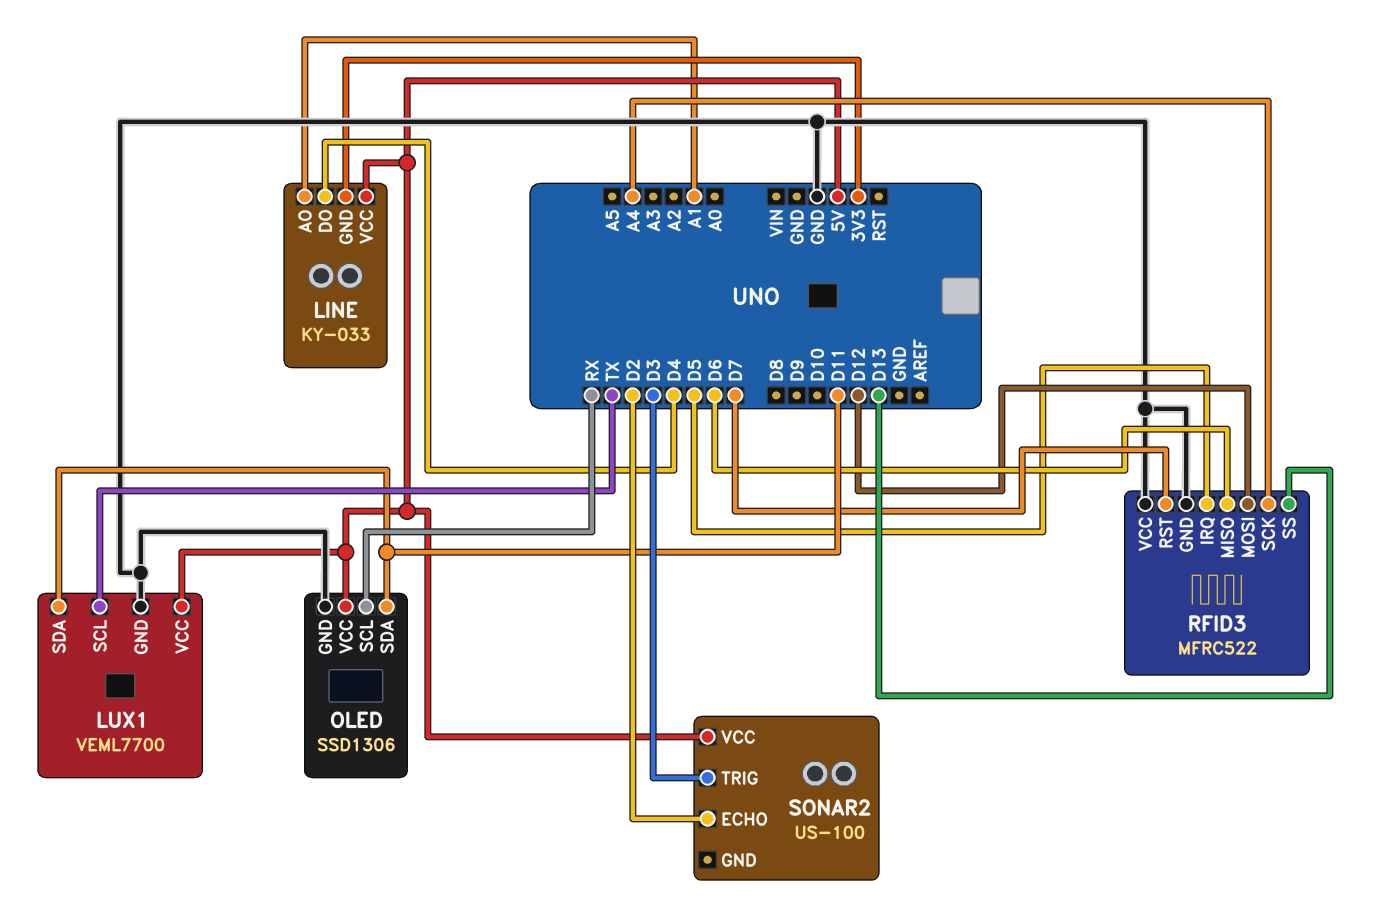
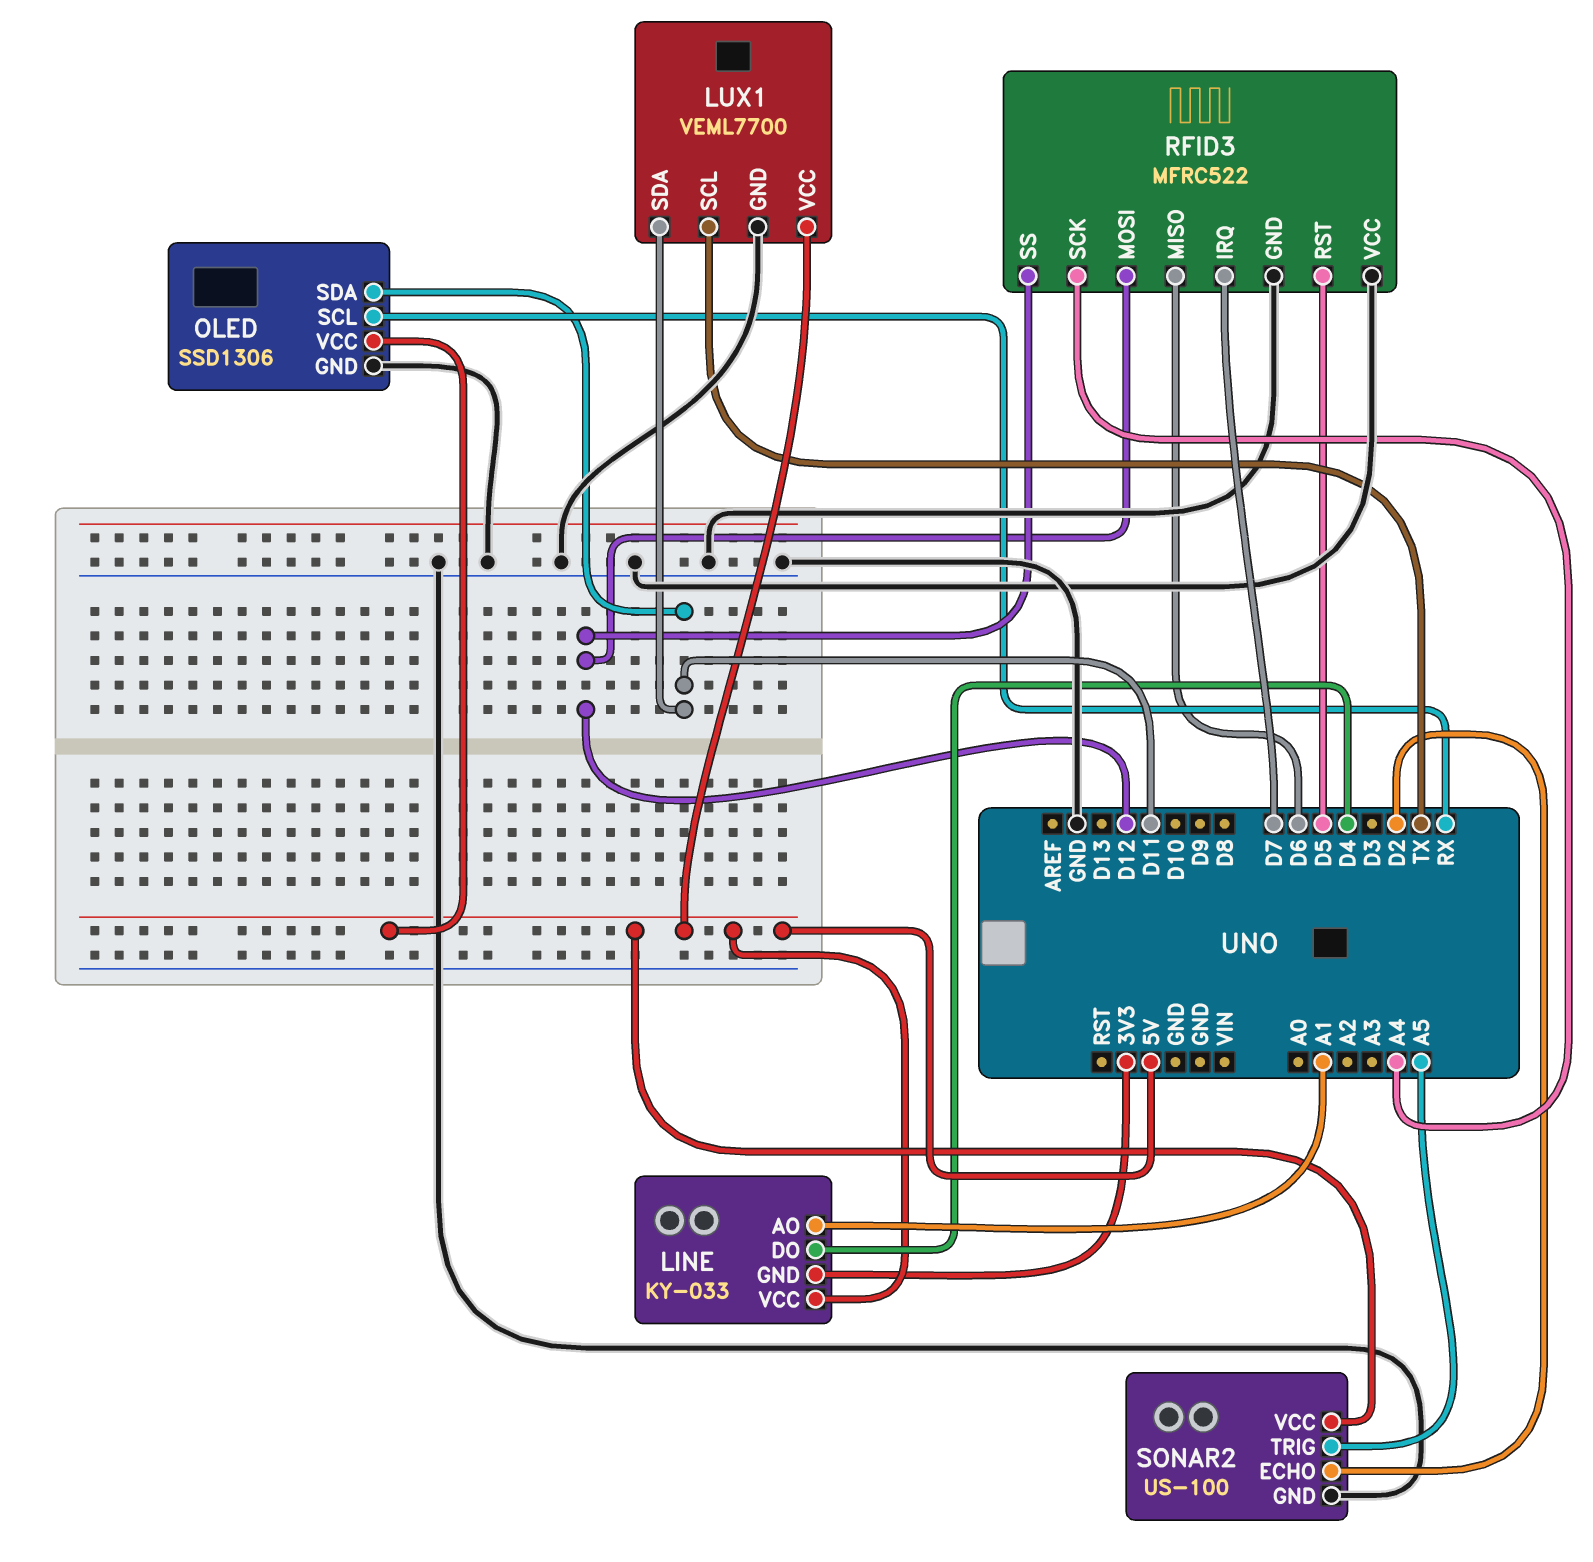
RFID3 pin IRQ: D5 -> D7
RFID3 pin RST: D7 -> D5
RFID3 pin SS: D13 -> D12
SONAR2 pin GND: none -> GND
SONAR2 pin TRIG: D3 -> A5

